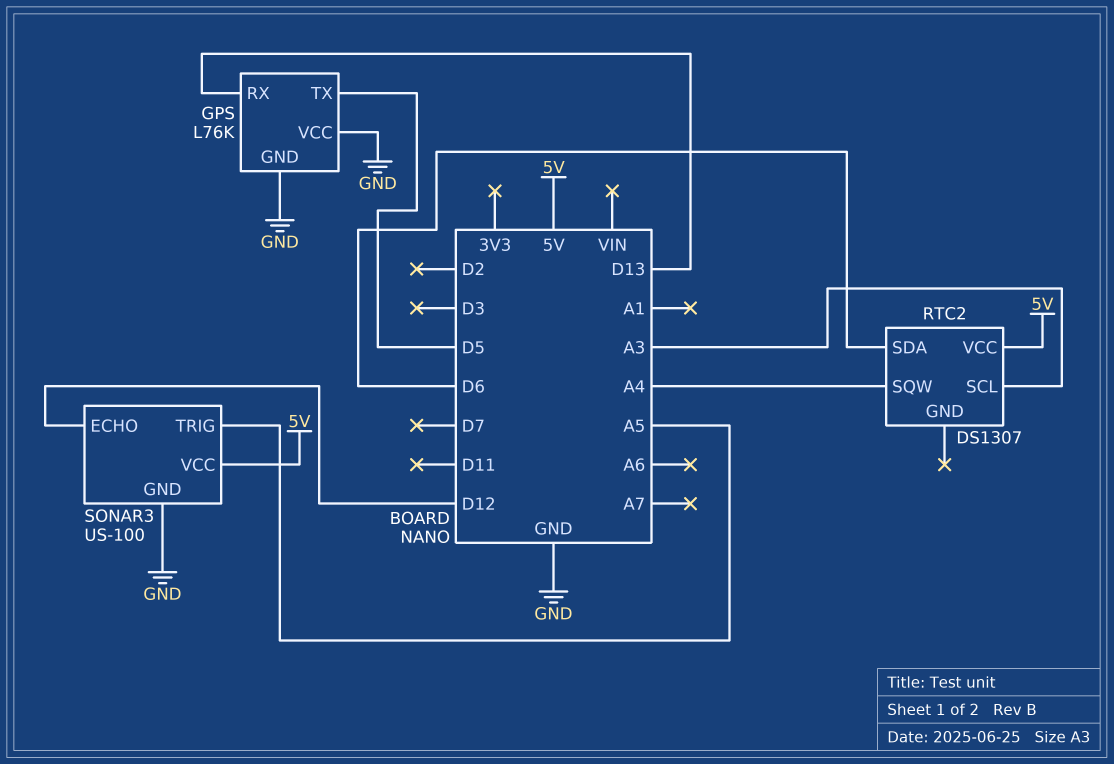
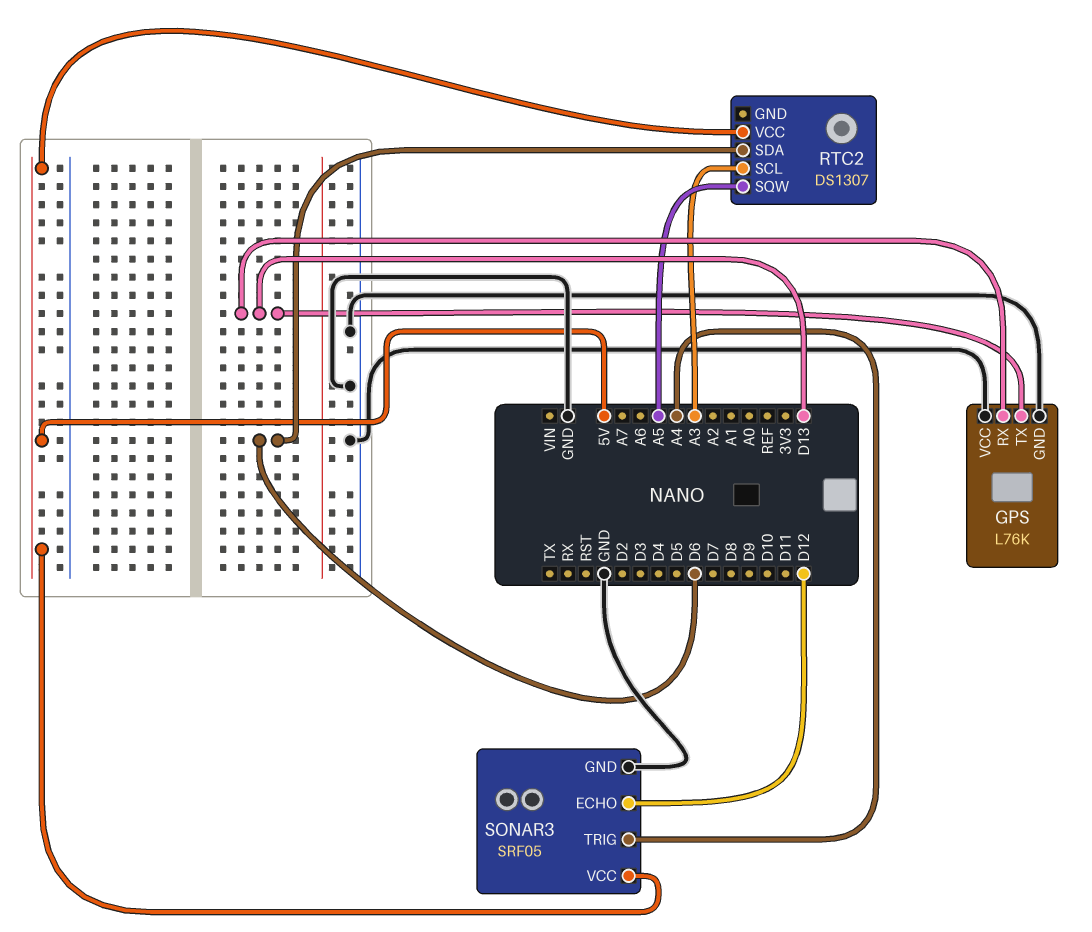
GPS pin TX: D5 -> D13
RTC2 pin SQW: A4 -> A5
SONAR3: US-100 -> SRF05
SONAR3 pin TRIG: A5 -> A4

